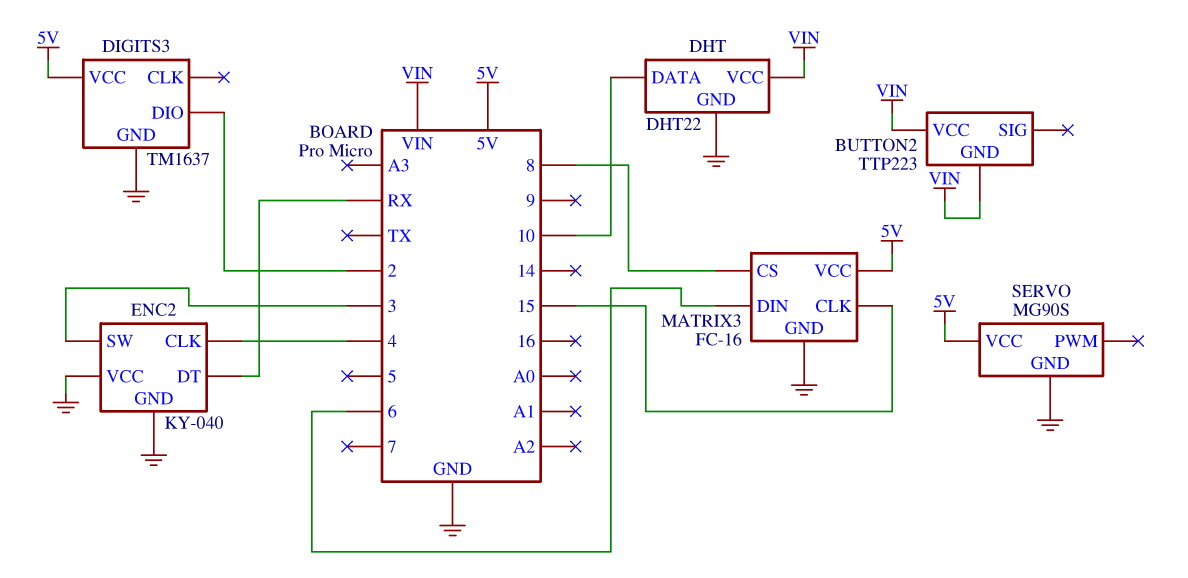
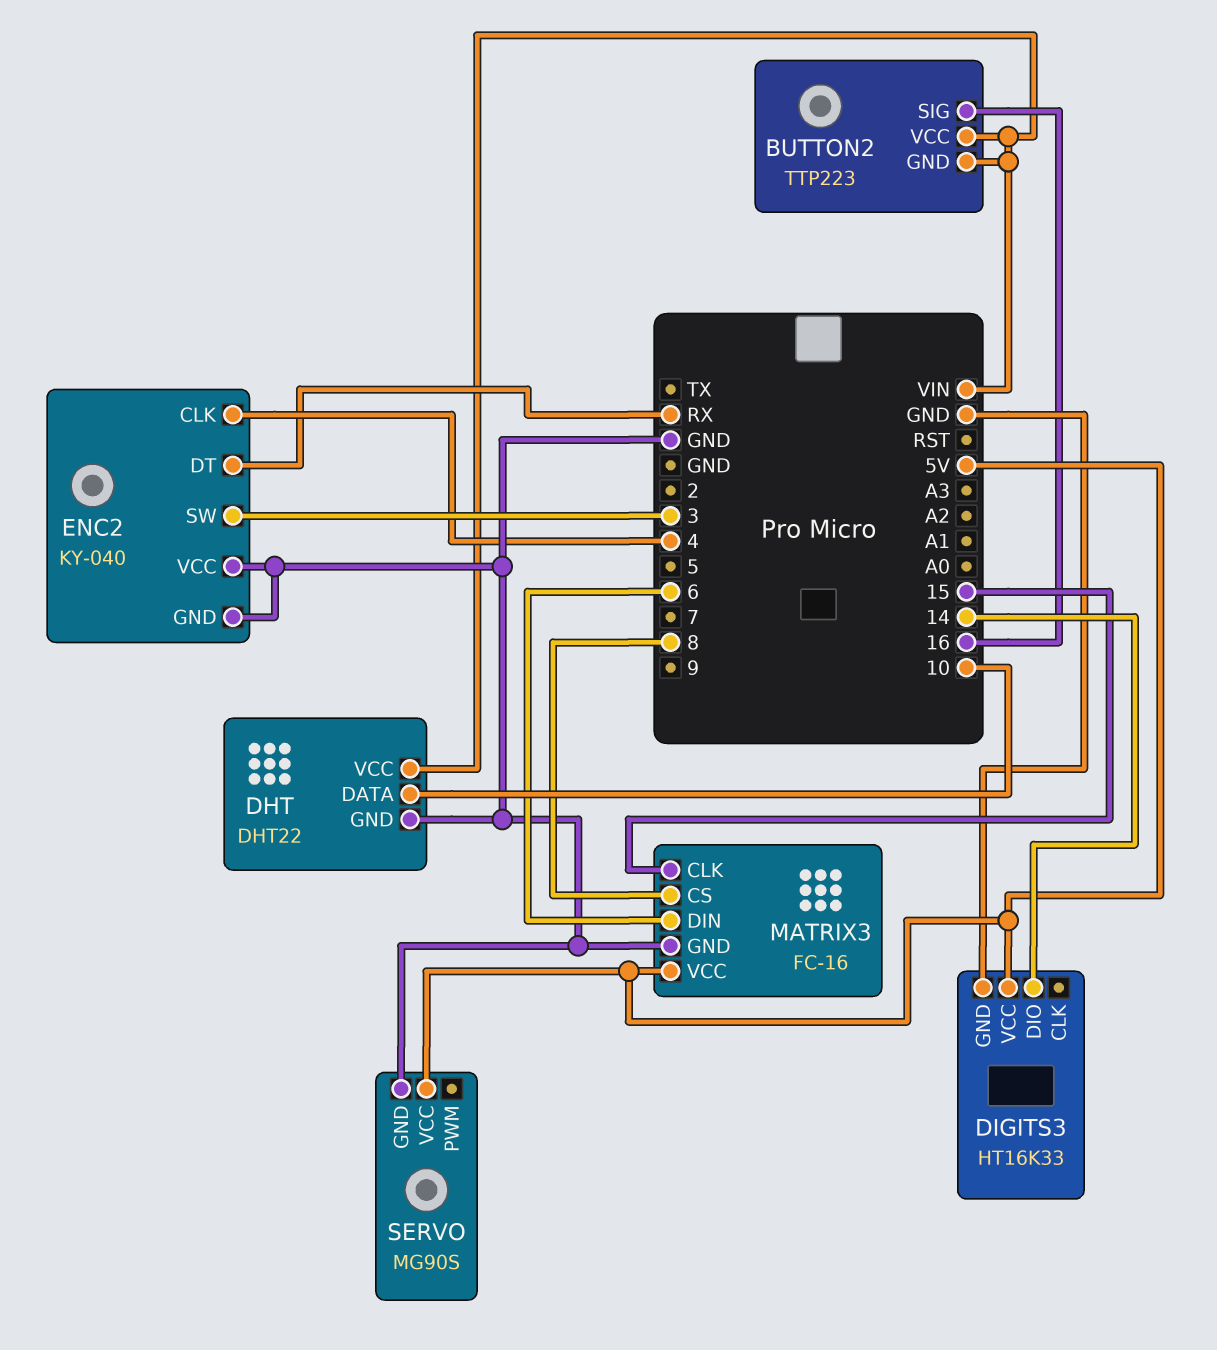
BUTTON2 pin SIG: none -> 16
DIGITS3: TM1637 -> HT16K33
DIGITS3 pin DIO: 2 -> 14

